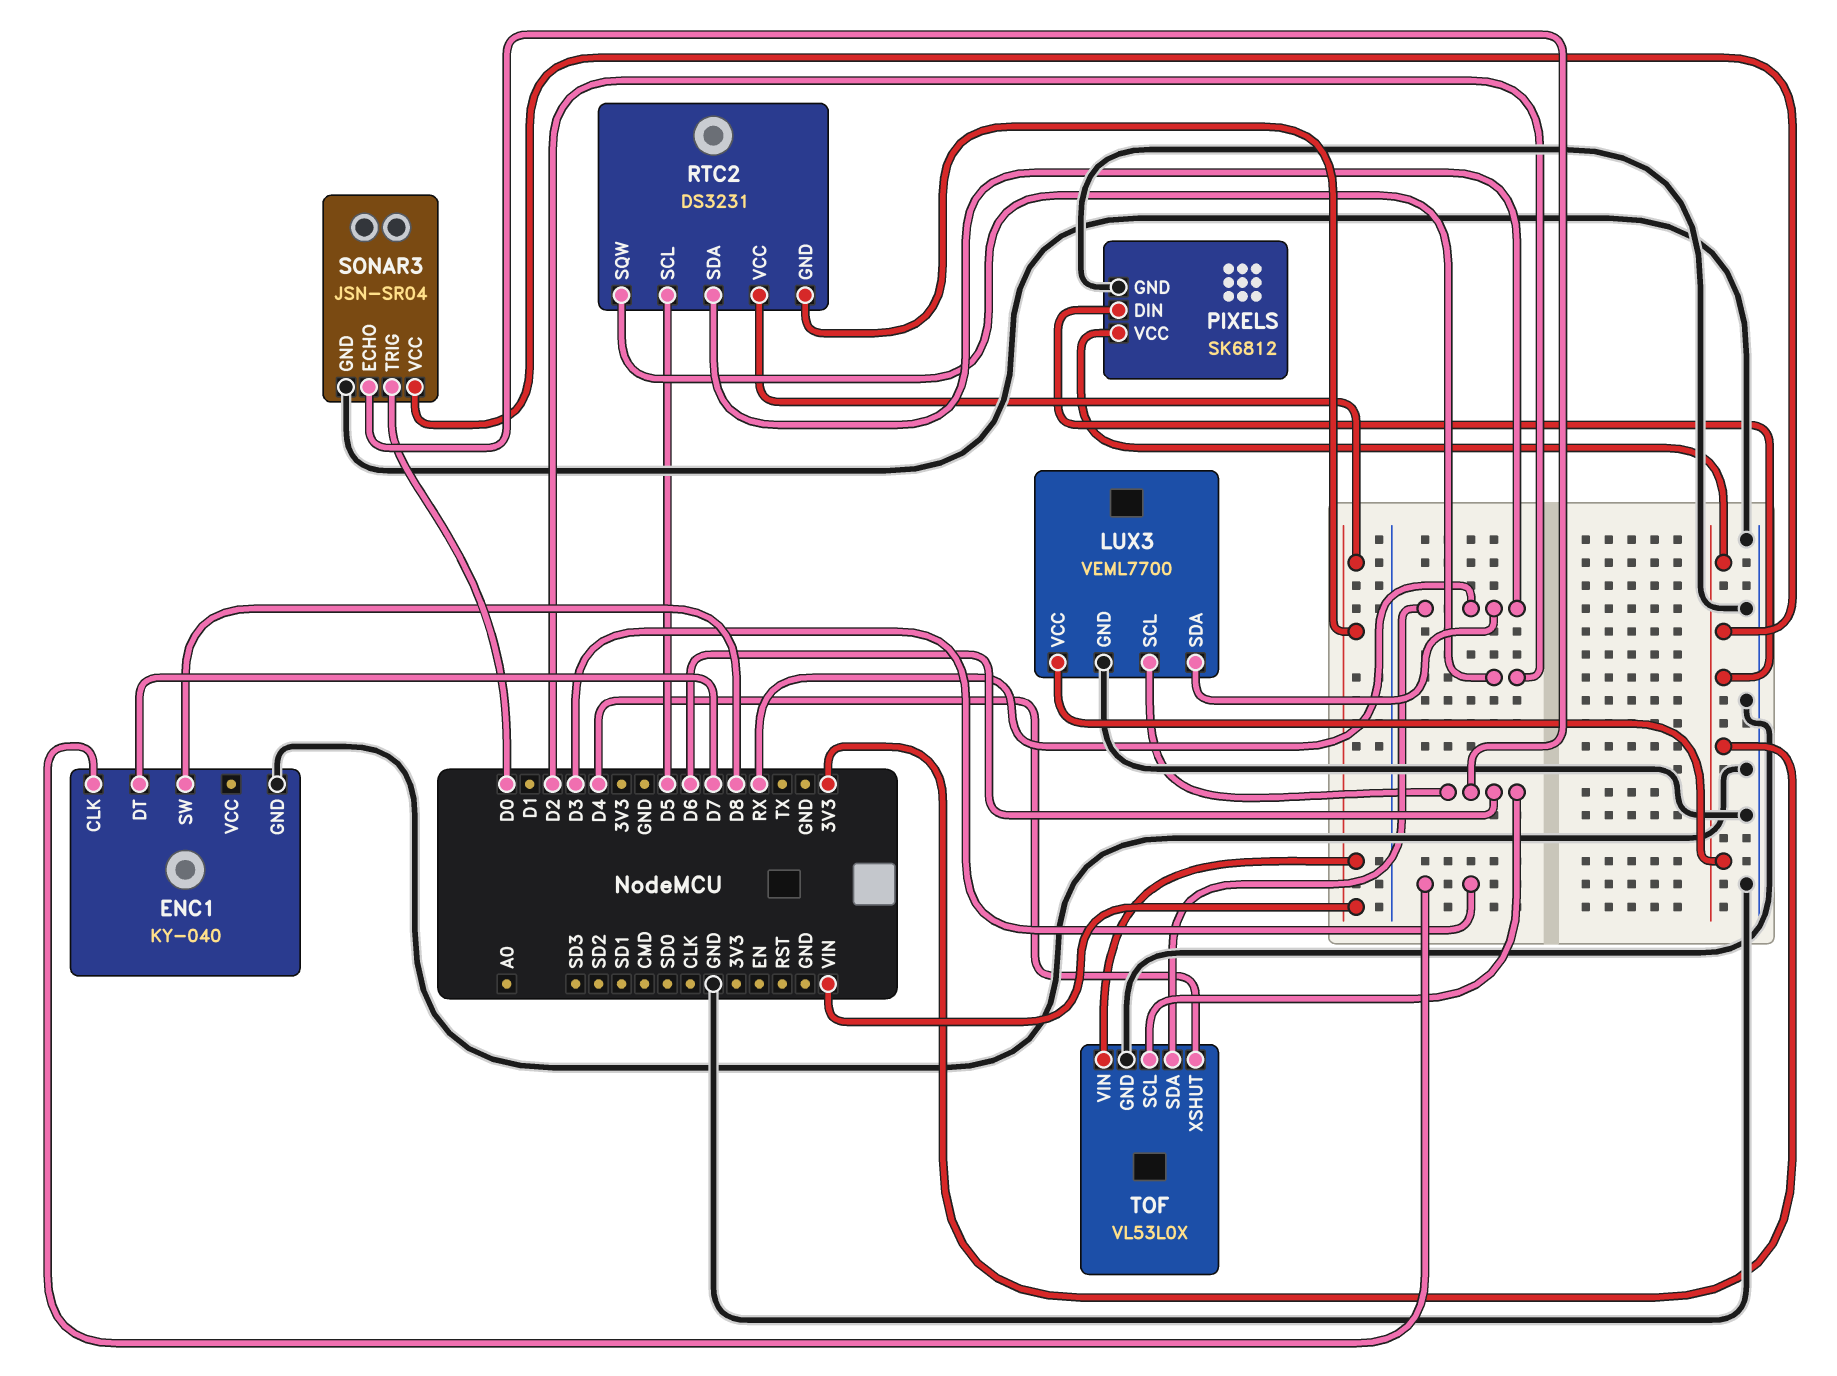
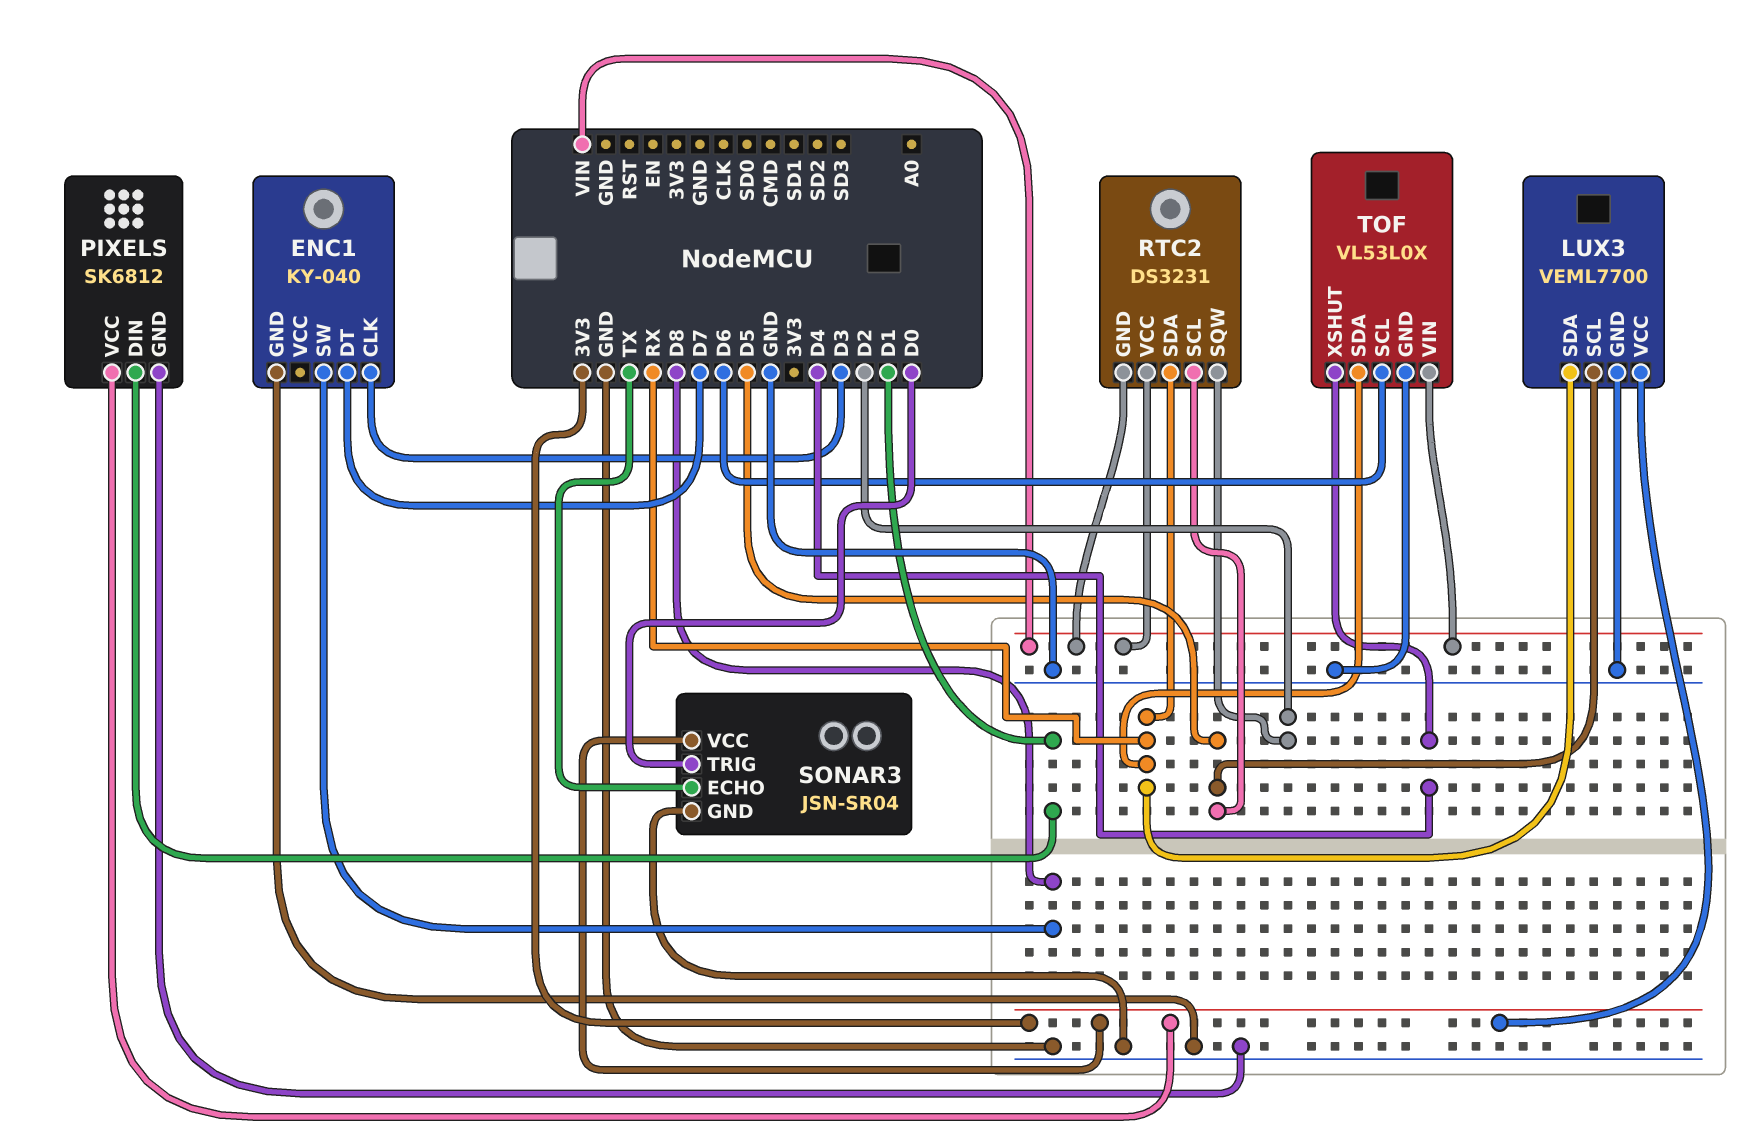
LUX3 pin SCL: D6 -> D5
PIXELS pin DIN: 3V3 -> D1
SONAR3 pin ECHO: D6 -> TX

